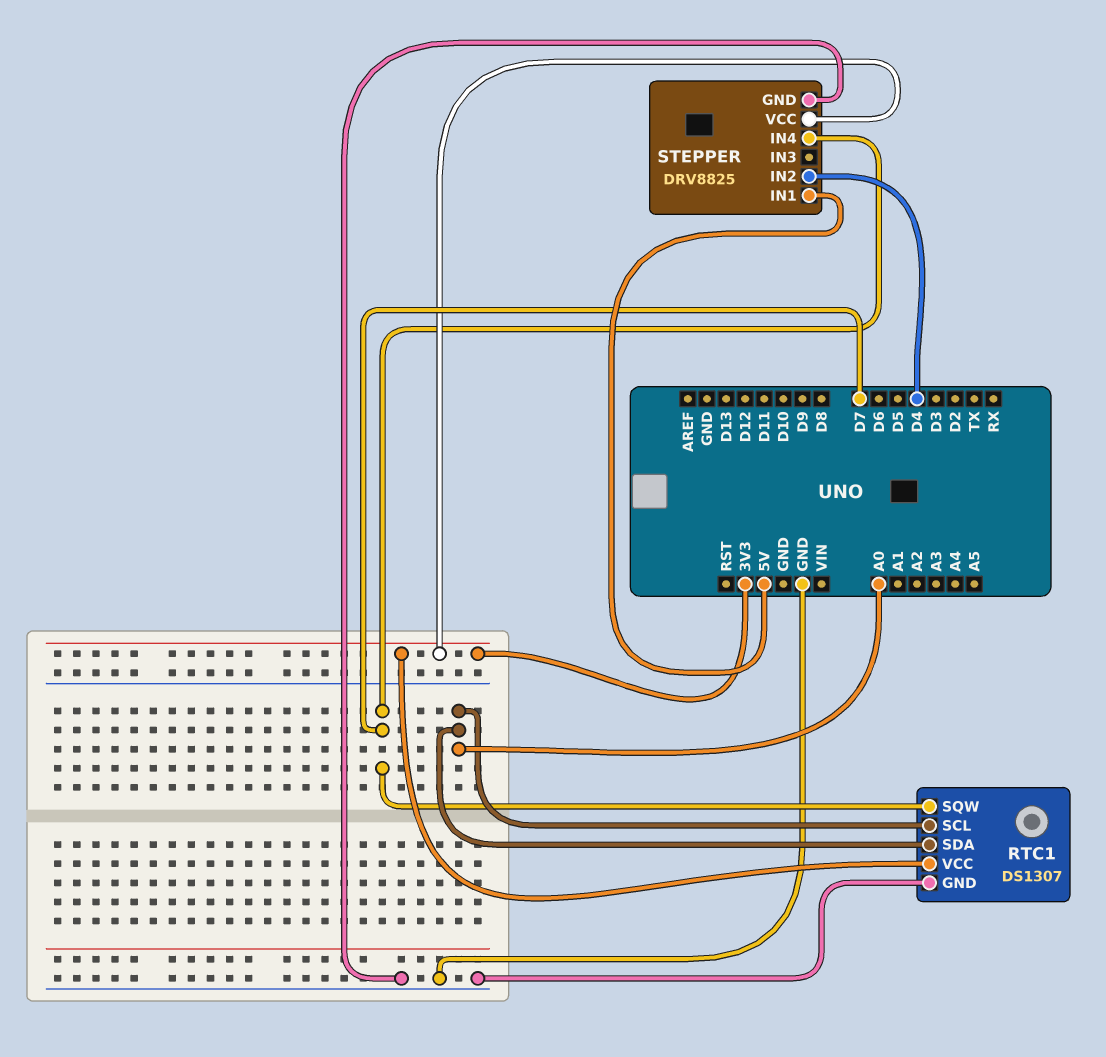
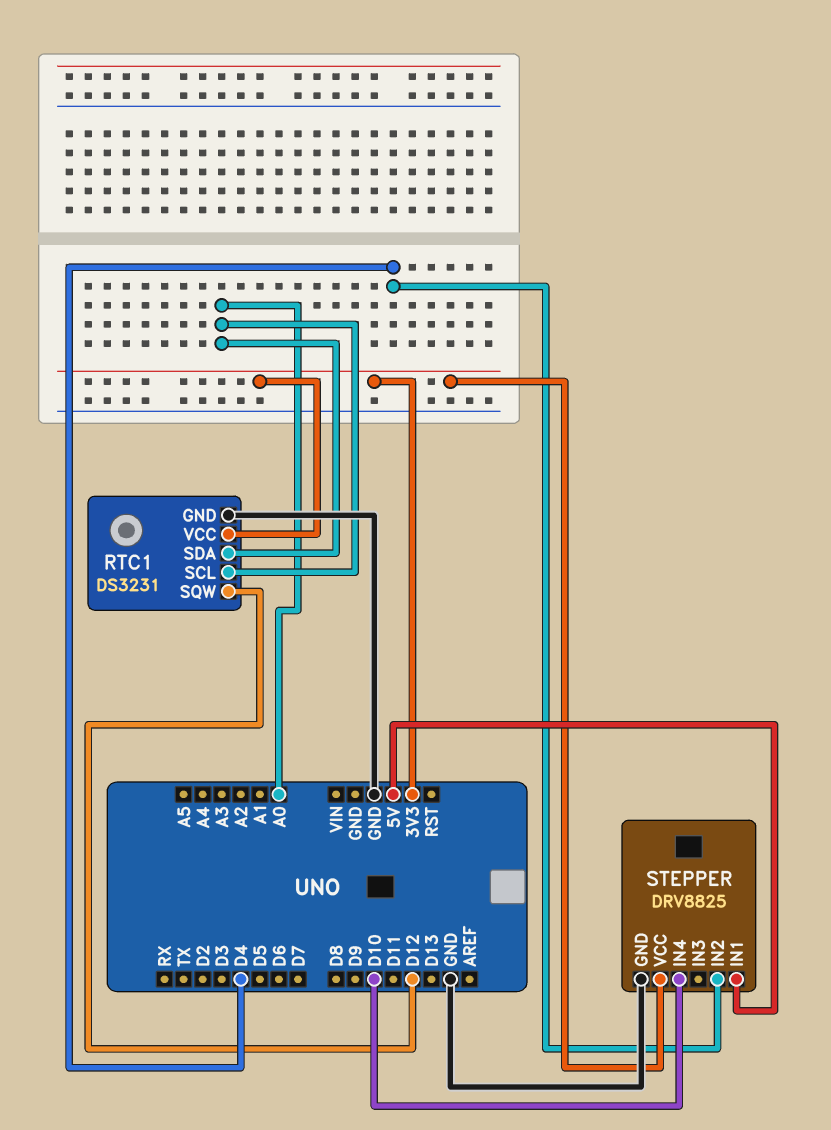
RTC1: DS1307 -> DS3231
RTC1 pin SQW: D7 -> D12
STEPPER pin IN4: D7 -> D10

